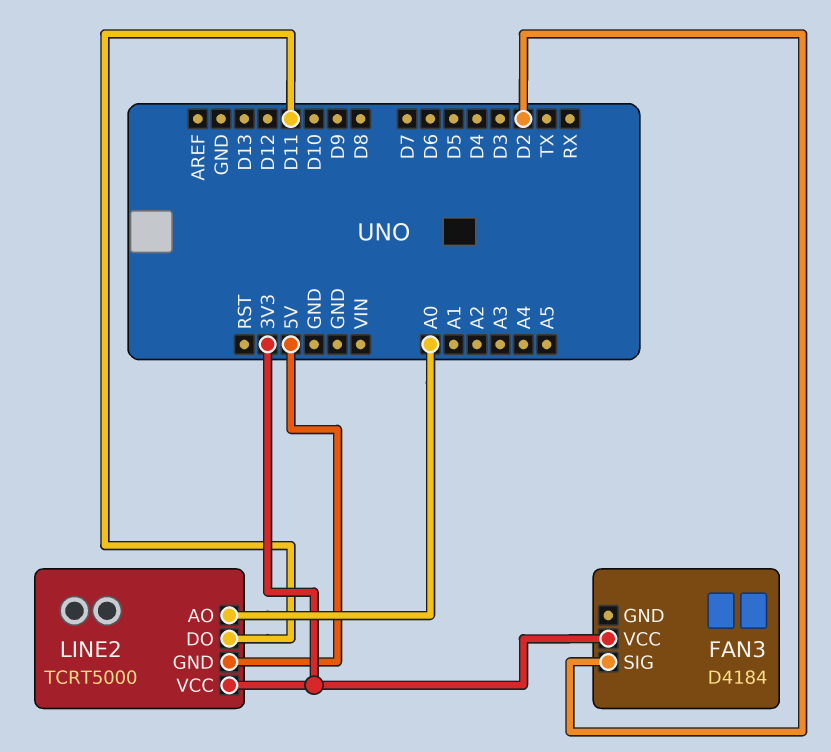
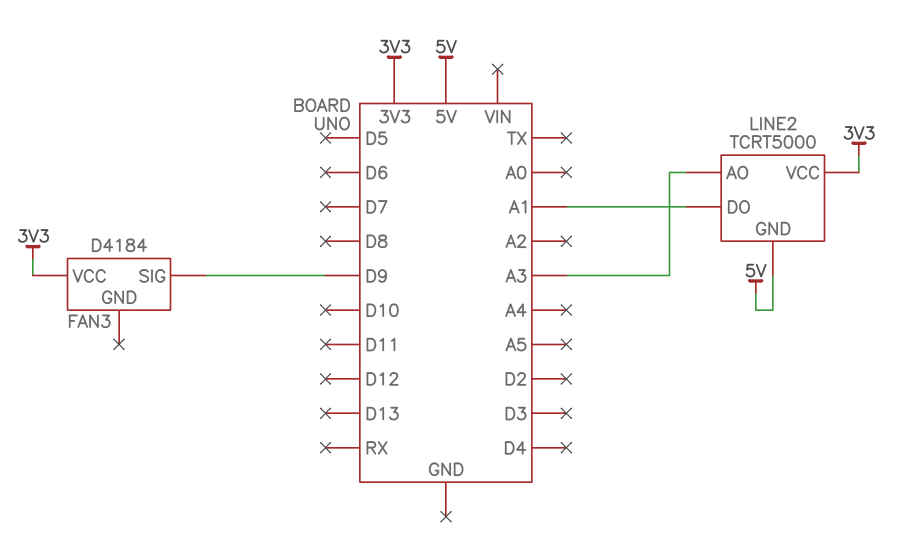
FAN3 pin SIG: D2 -> D9
LINE2 pin AO: A0 -> A3
LINE2 pin DO: D11 -> A1

